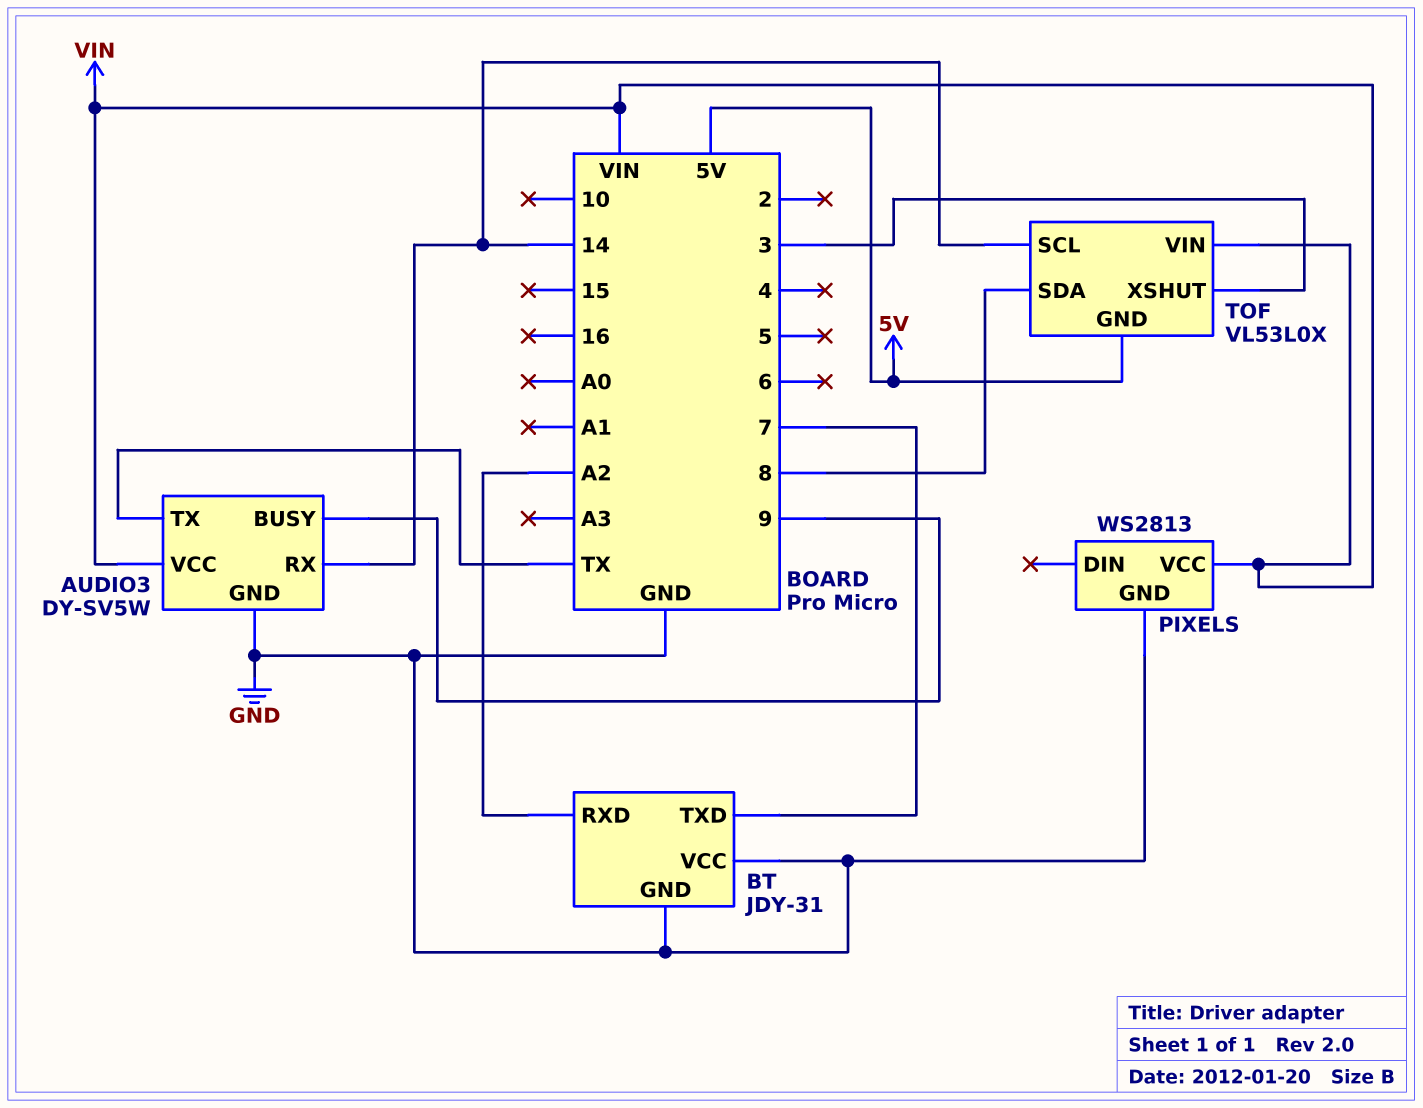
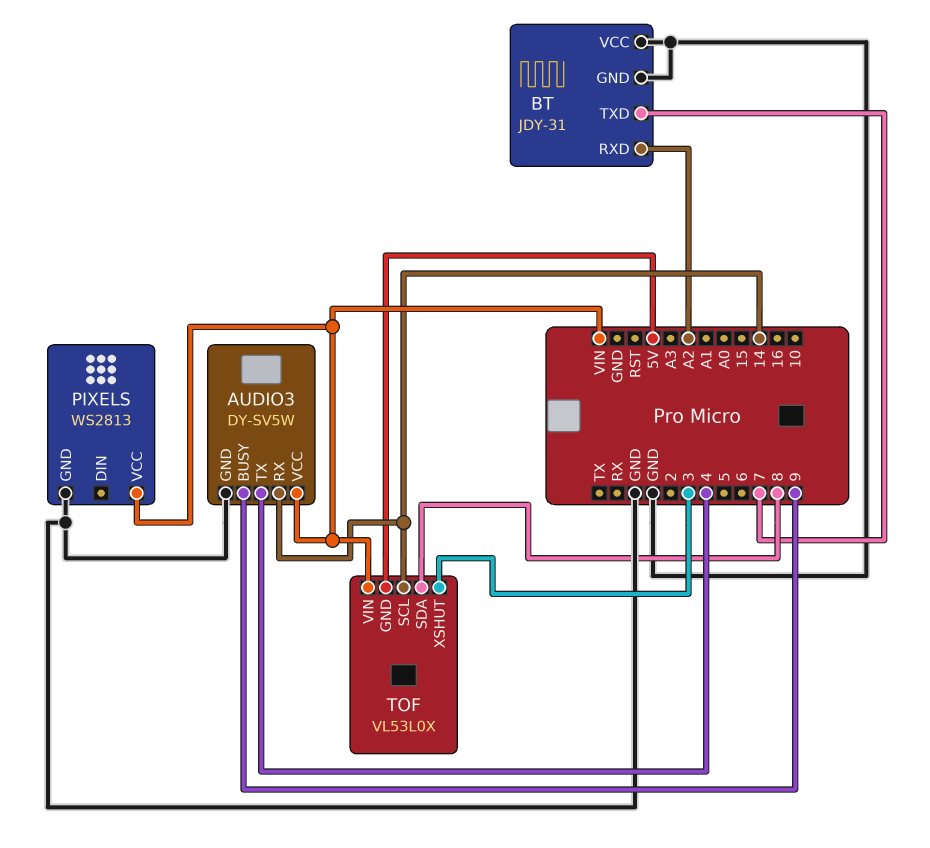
AUDIO3 pin TX: TX -> 4

